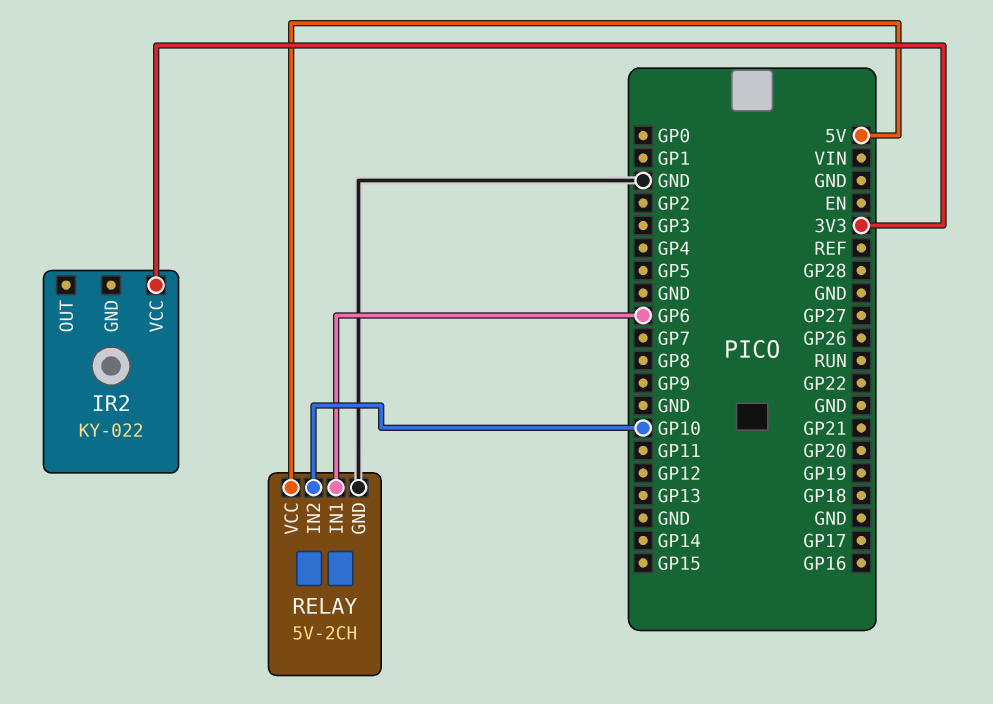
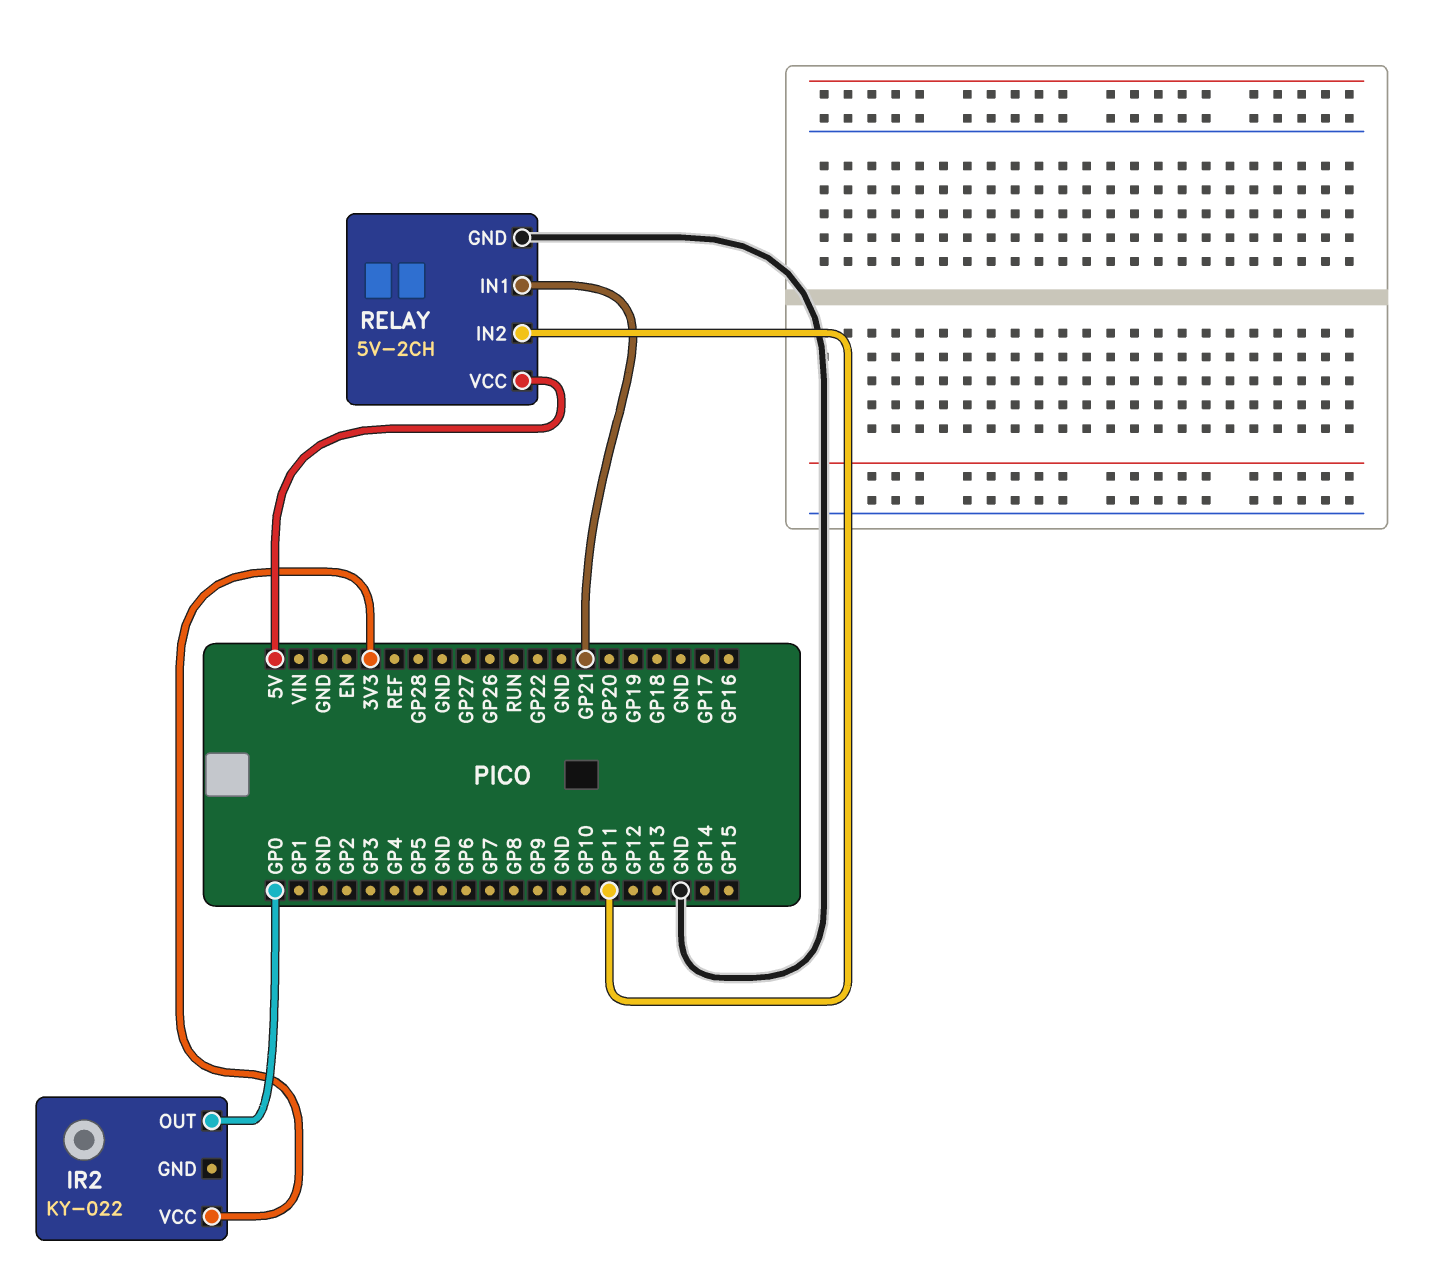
IR2 pin OUT: none -> GP0
RELAY pin IN1: GP6 -> GP21
RELAY pin IN2: GP10 -> GP11

